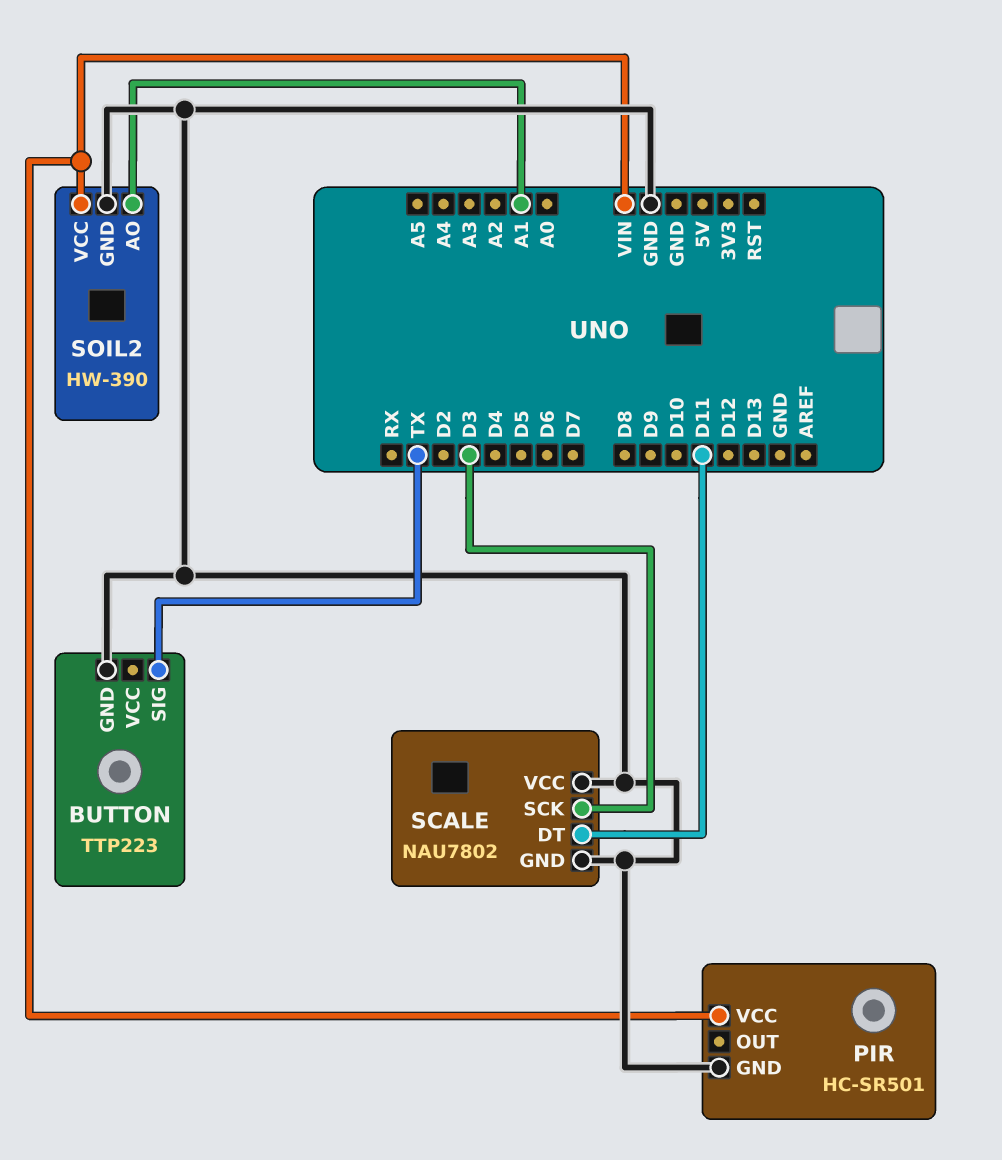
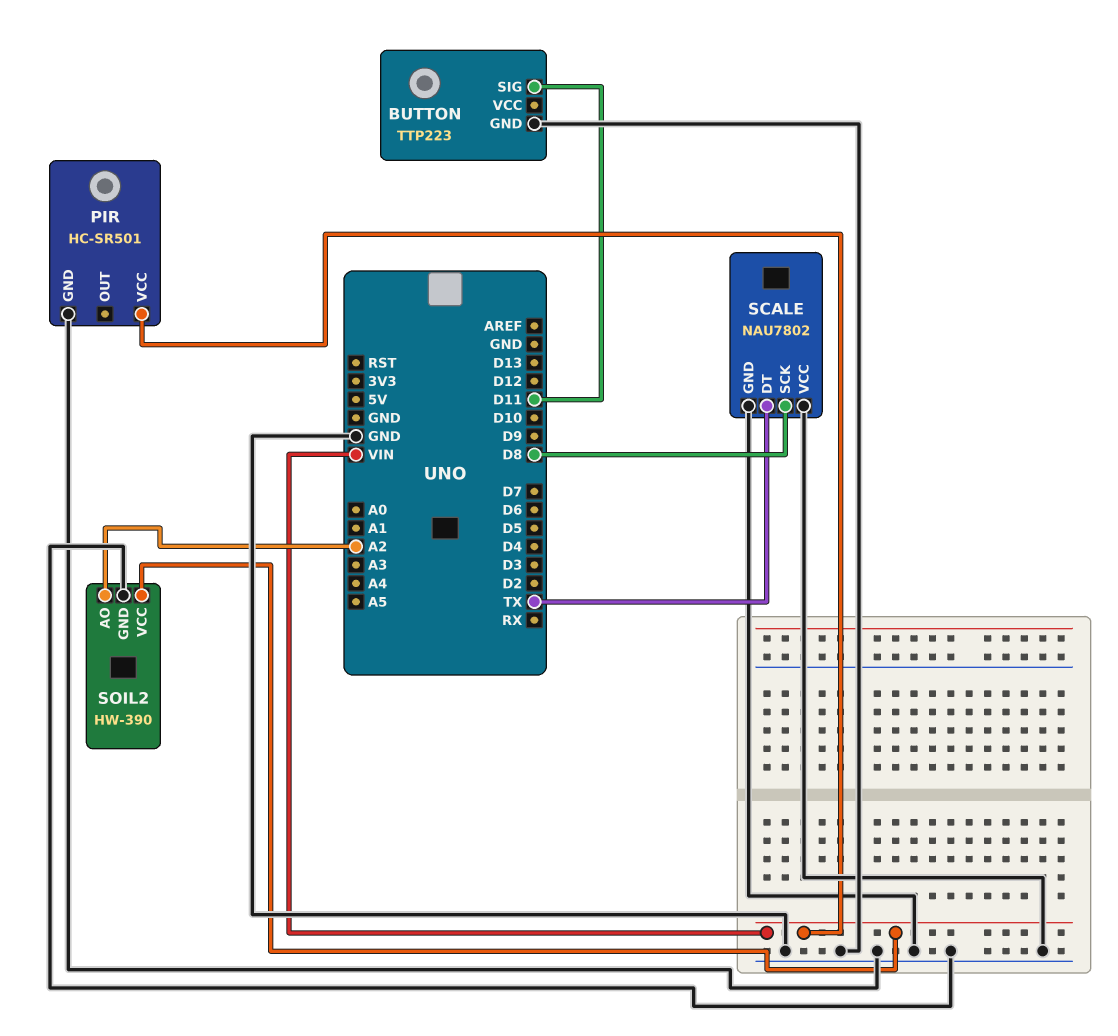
BUTTON pin SIG: TX -> D11
SCALE pin DT: D11 -> TX
SCALE pin SCK: D3 -> D8
SOIL2 pin AO: A1 -> A2

